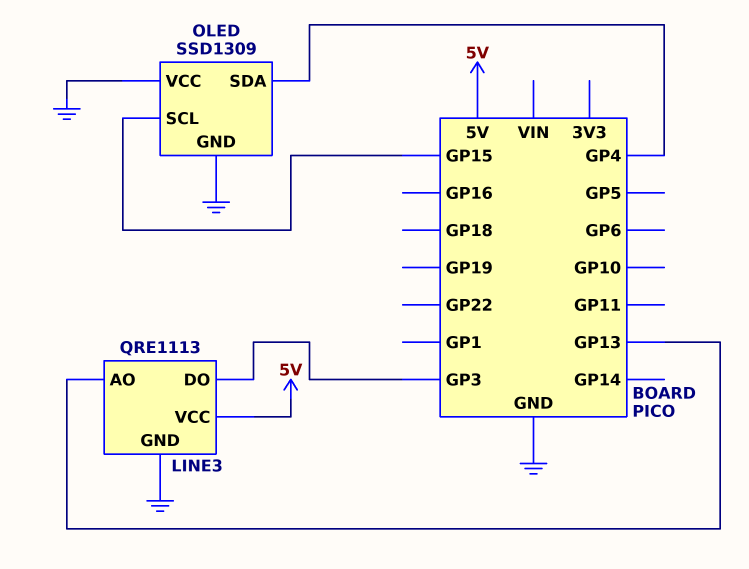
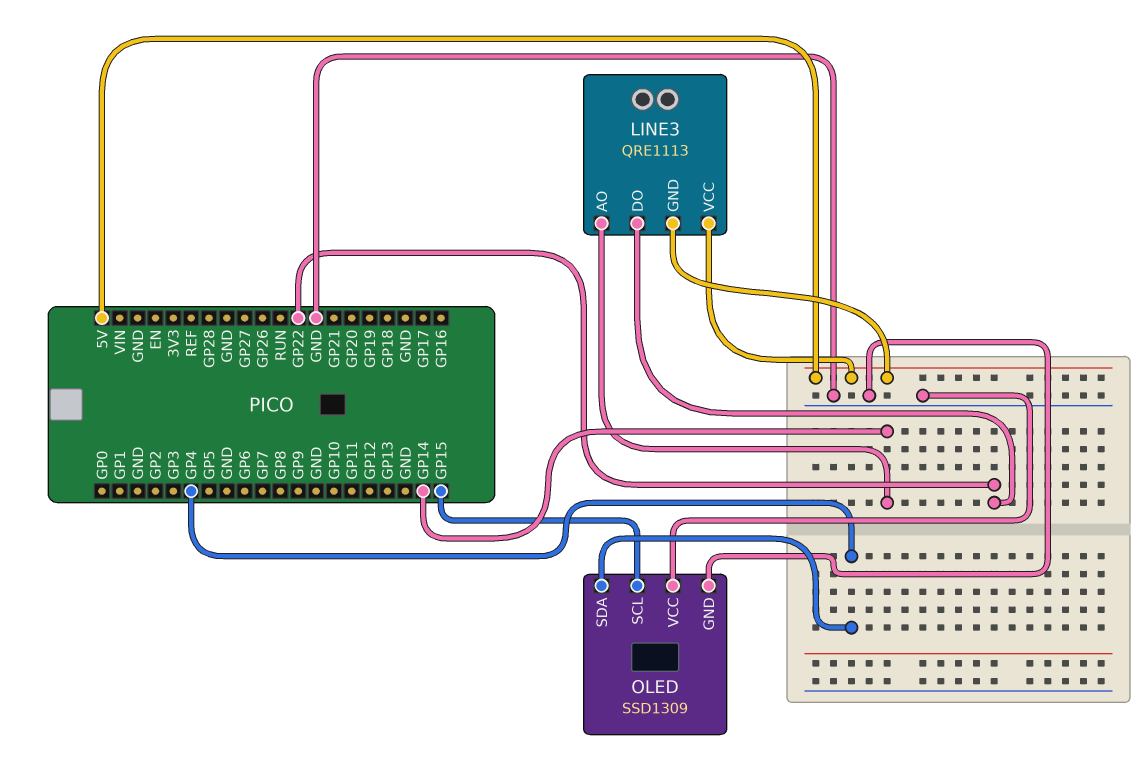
LINE3 pin AO: GP13 -> GP14
LINE3 pin DO: GP3 -> GP22
LINE3 pin GND: GND -> 5V

